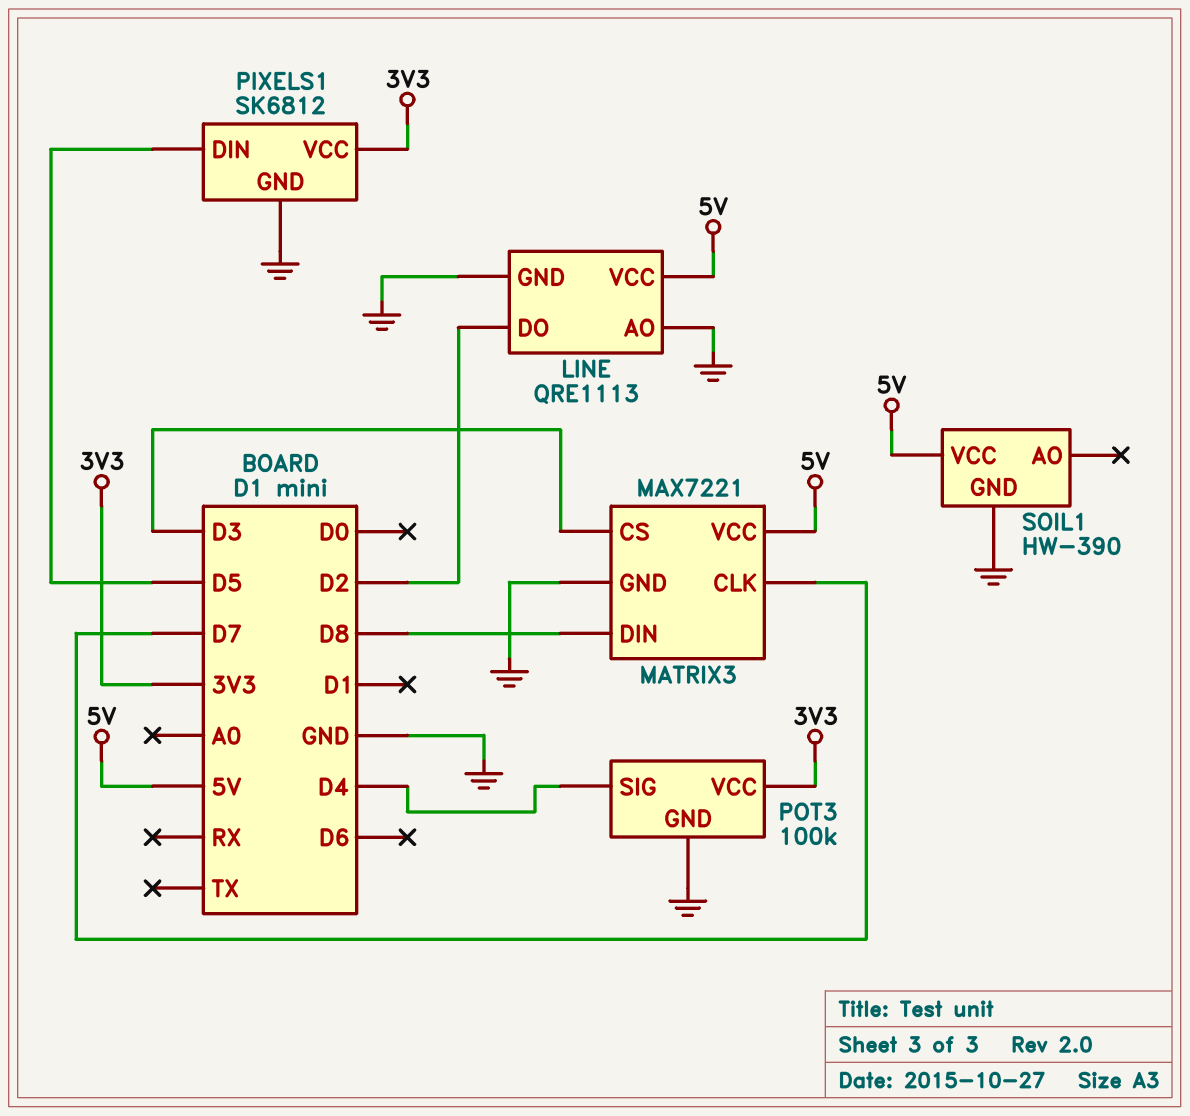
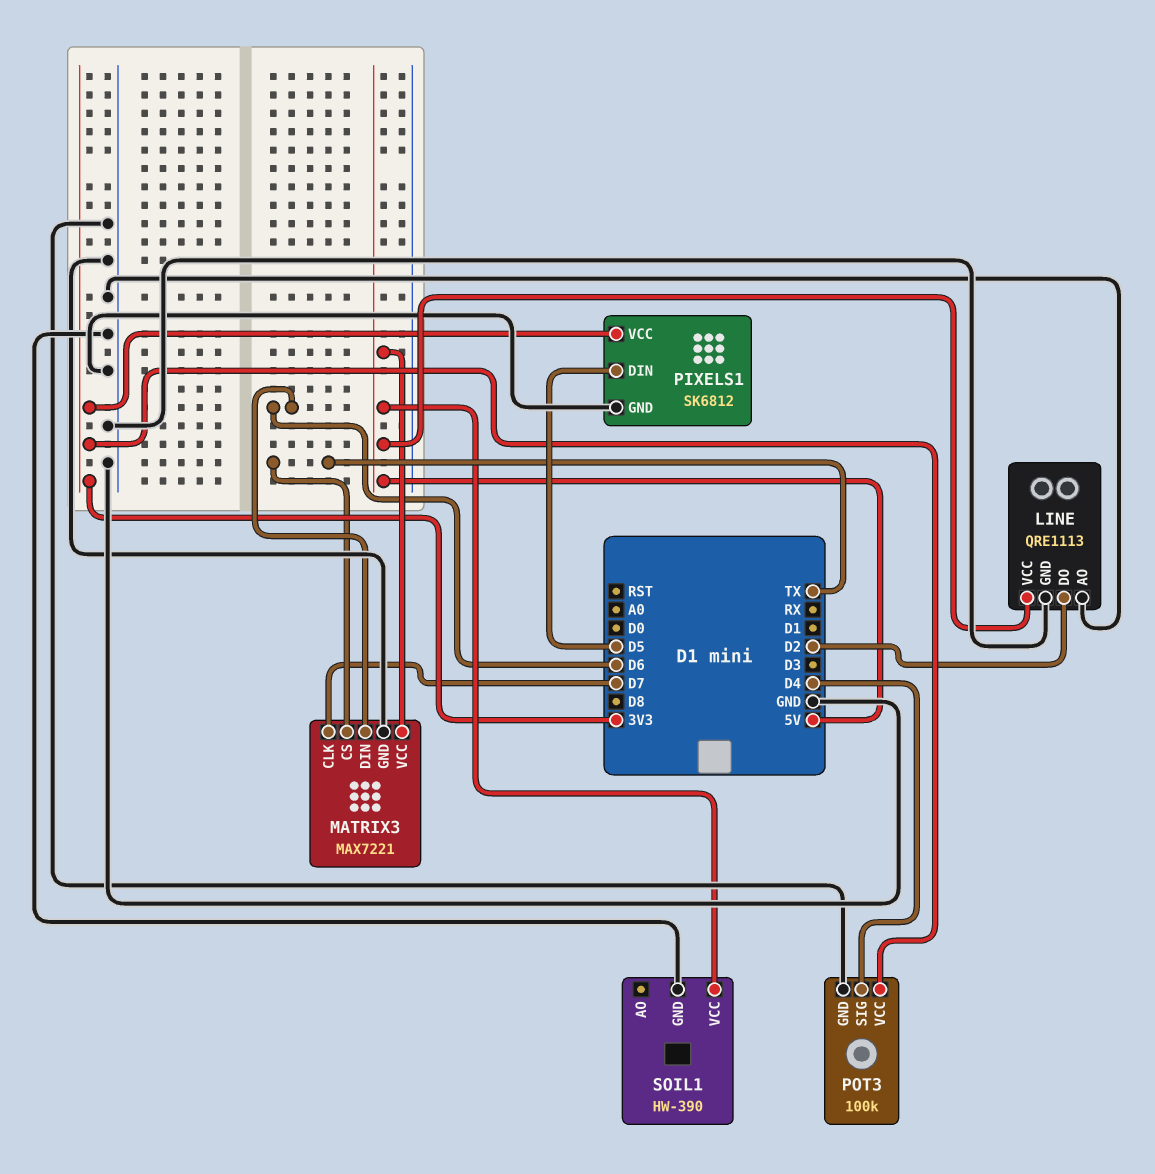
MATRIX3 pin CS: D3 -> TX
MATRIX3 pin DIN: D8 -> D6

